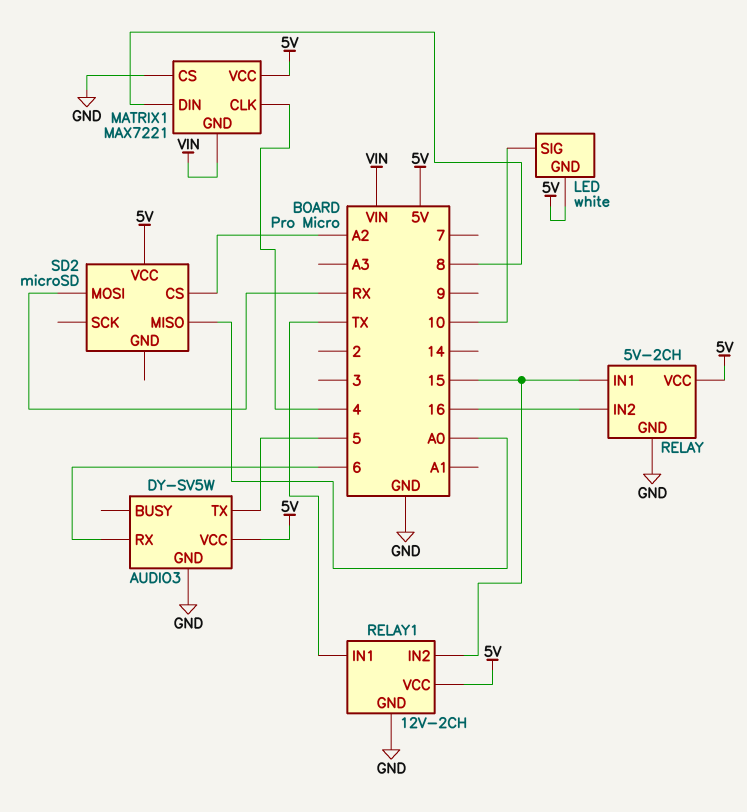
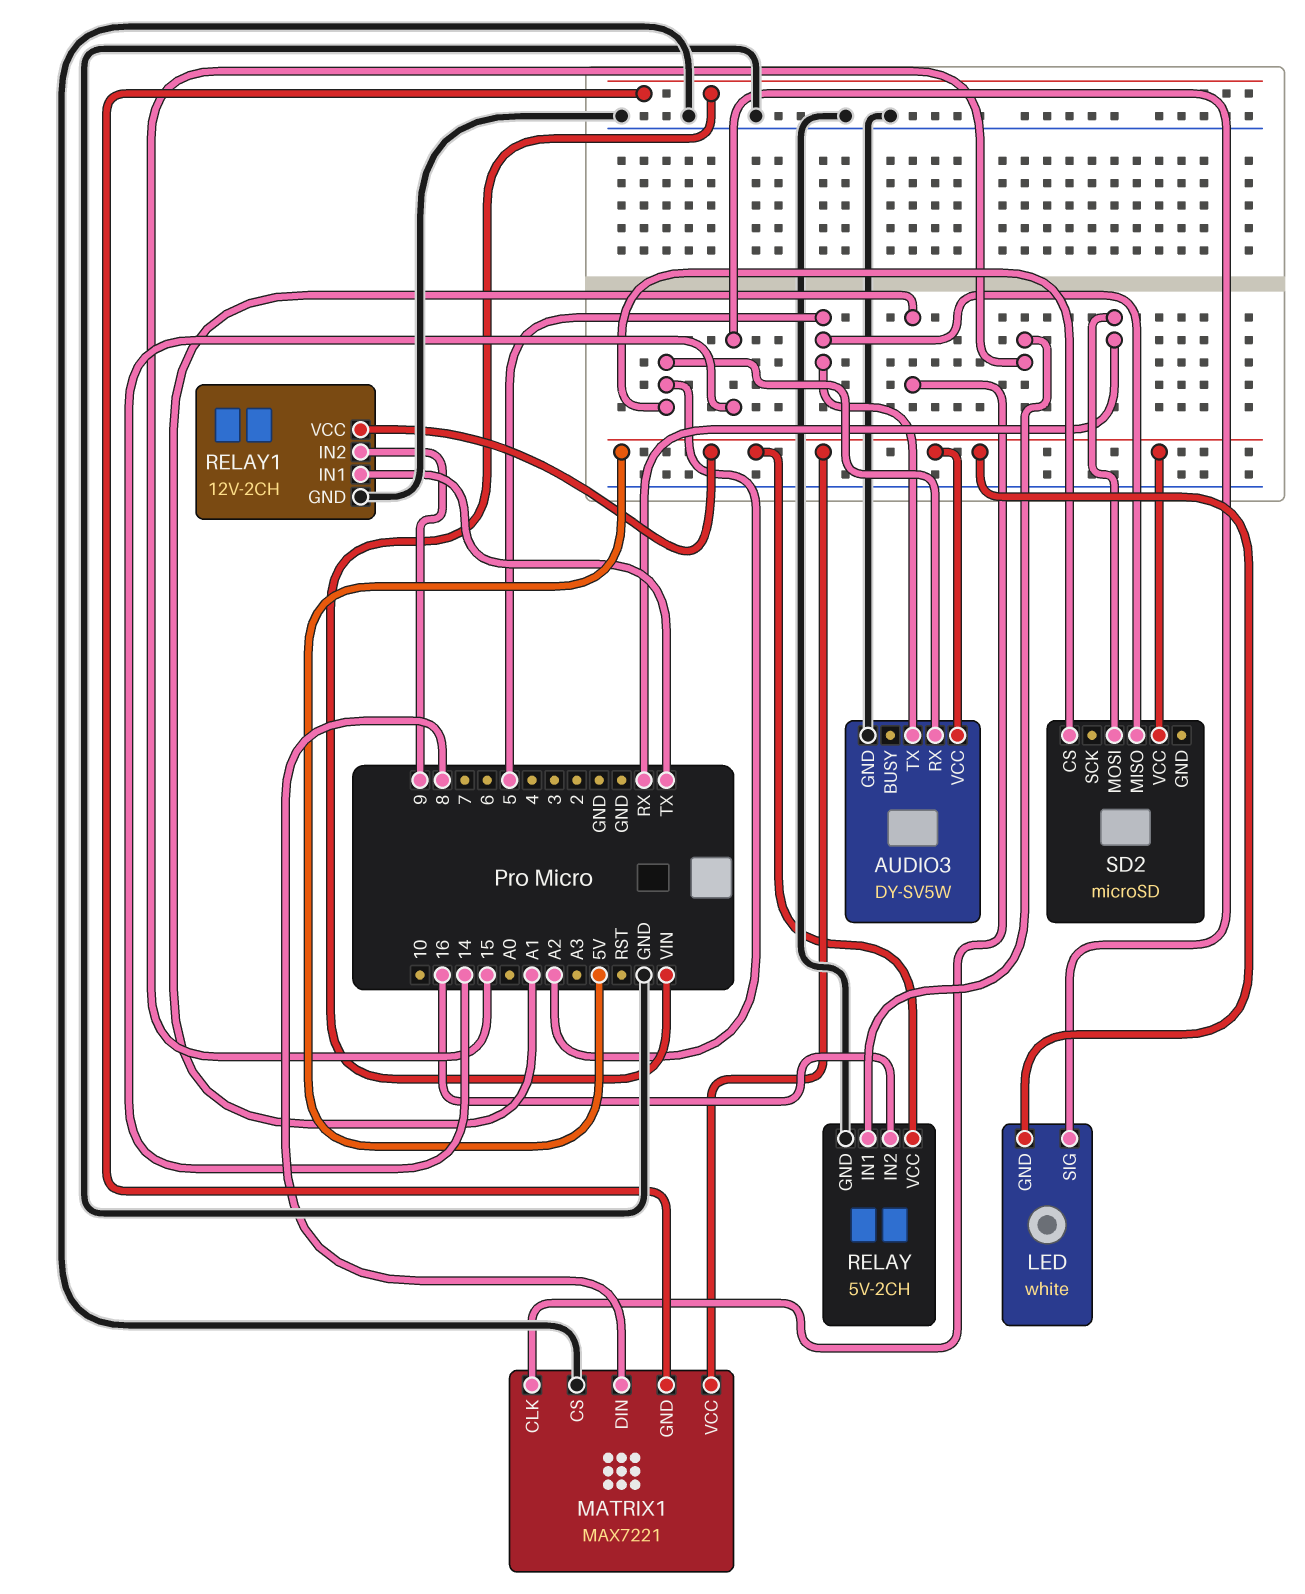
AUDIO3 pin RX: 6 -> A2
LED pin SIG: 10 -> 14
MATRIX1 pin CLK: 4 -> A1
RELAY1 pin IN2: 15 -> 9
SD2 pin MISO: A0 -> 5

